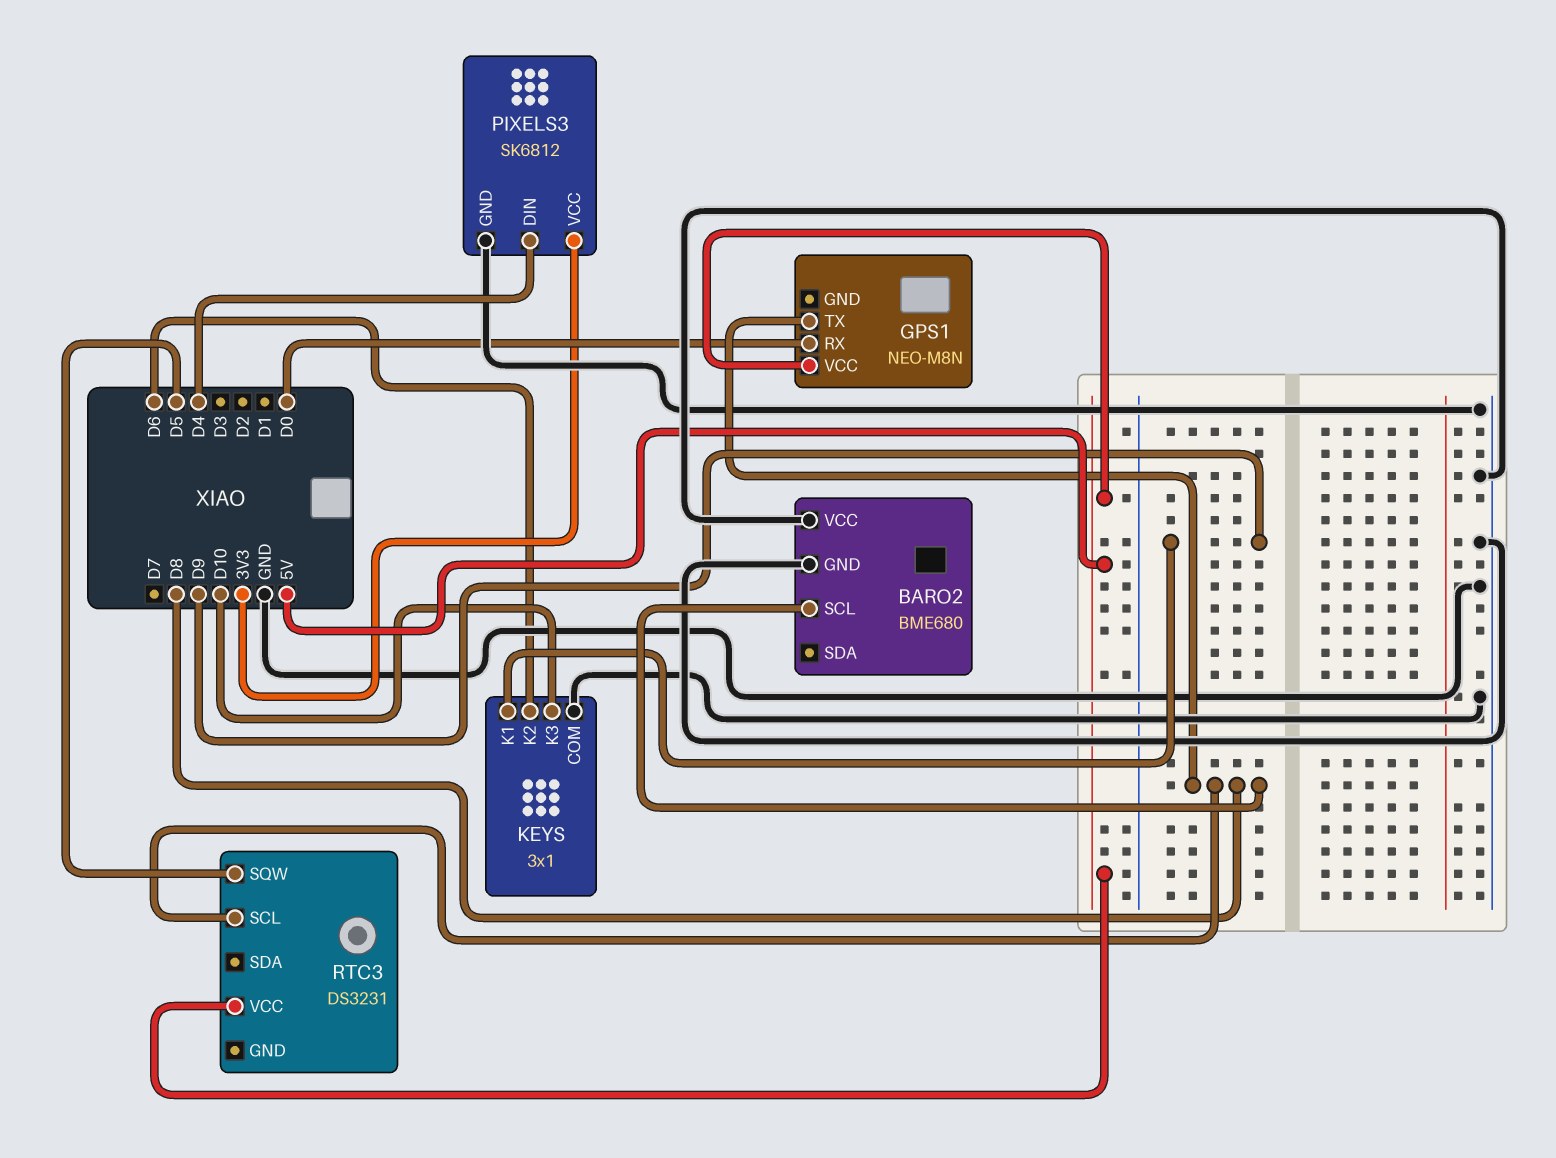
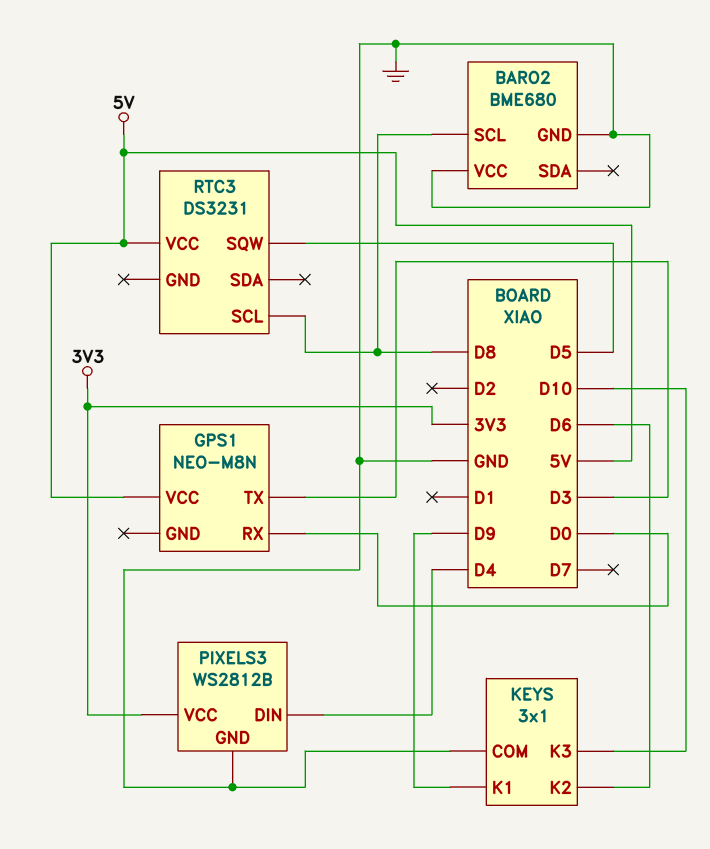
GPS1 pin TX: D8 -> D3
PIXELS3: SK6812 -> WS2812B

